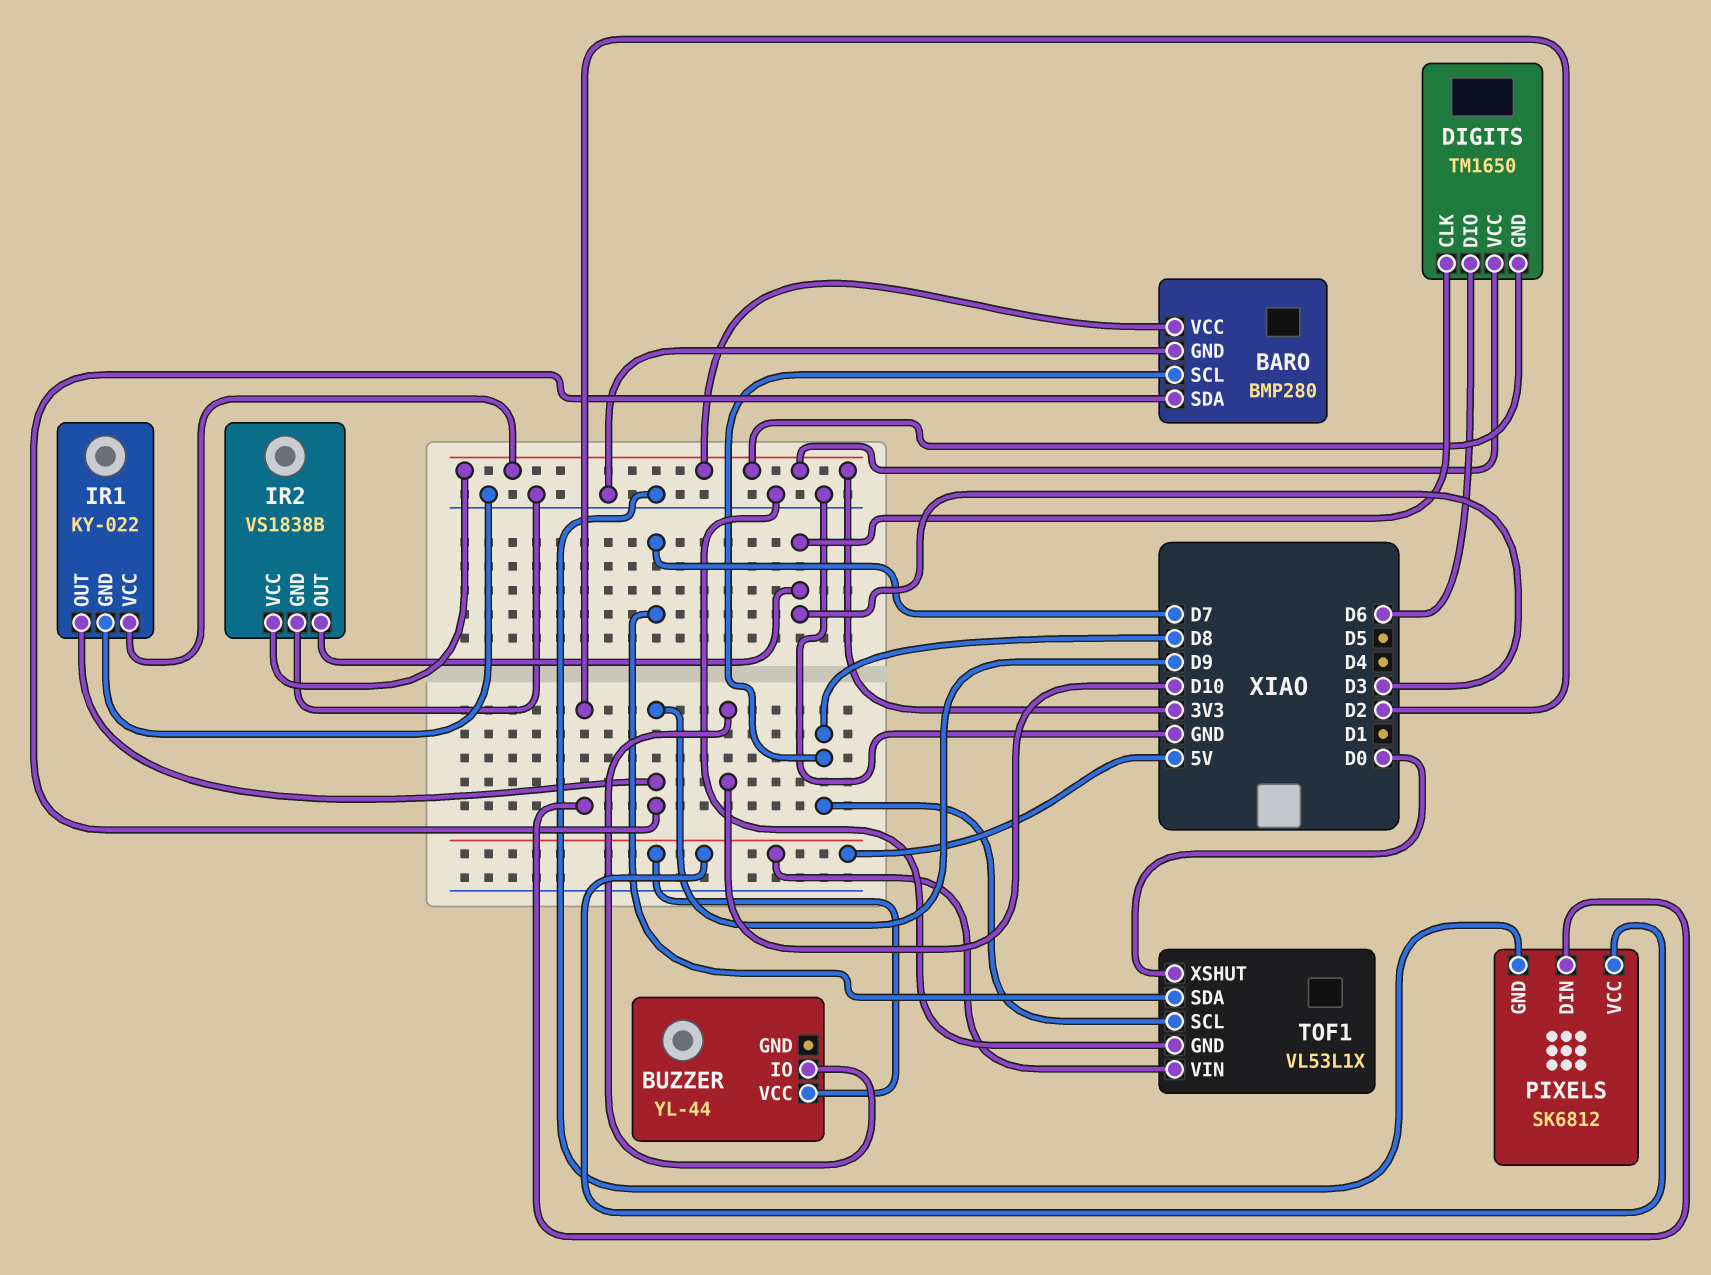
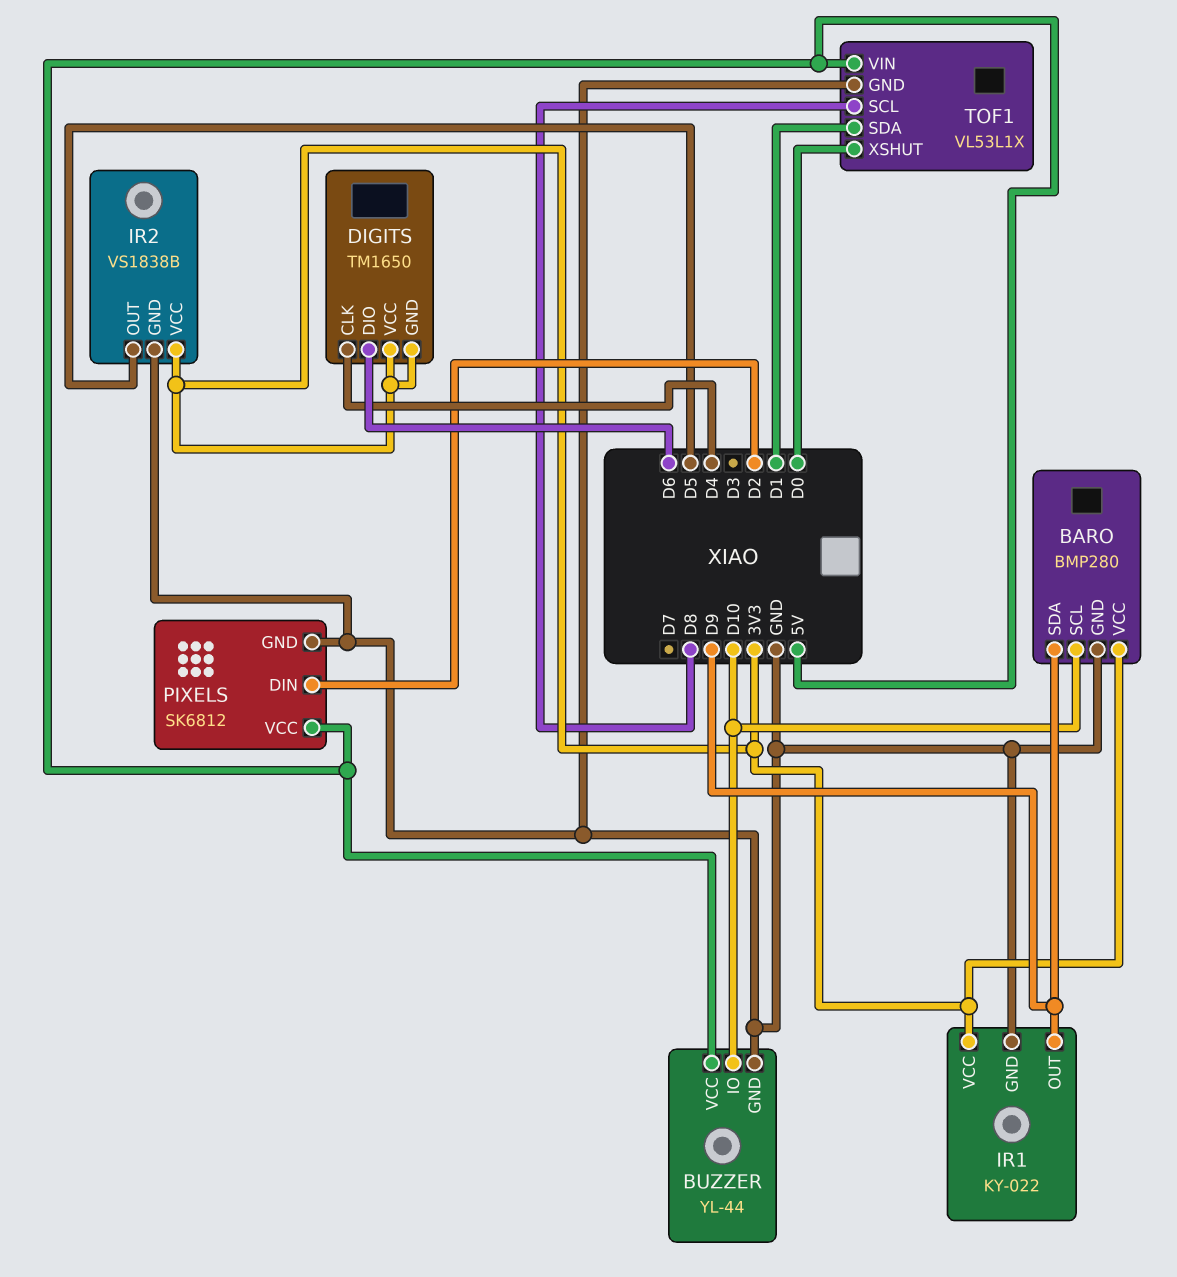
BARO pin SCL: D8 -> D10
BUZZER pin GND: none -> GND
DIGITS pin CLK: D3 -> D4
IR2 pin OUT: D3 -> D5
TOF1 pin SDA: D7 -> D1

